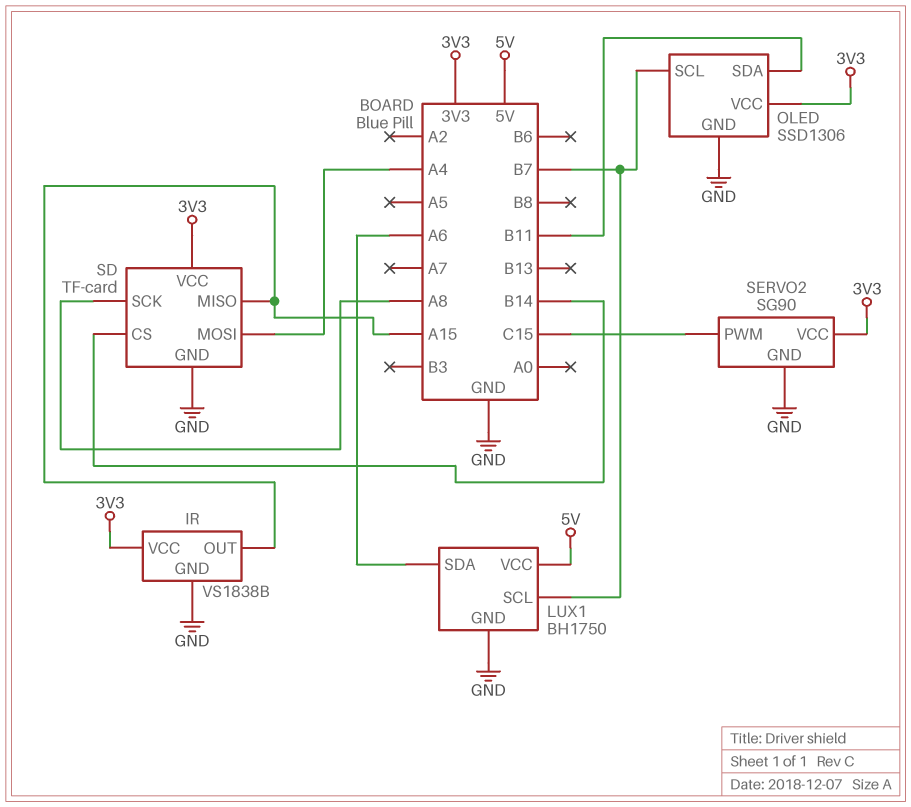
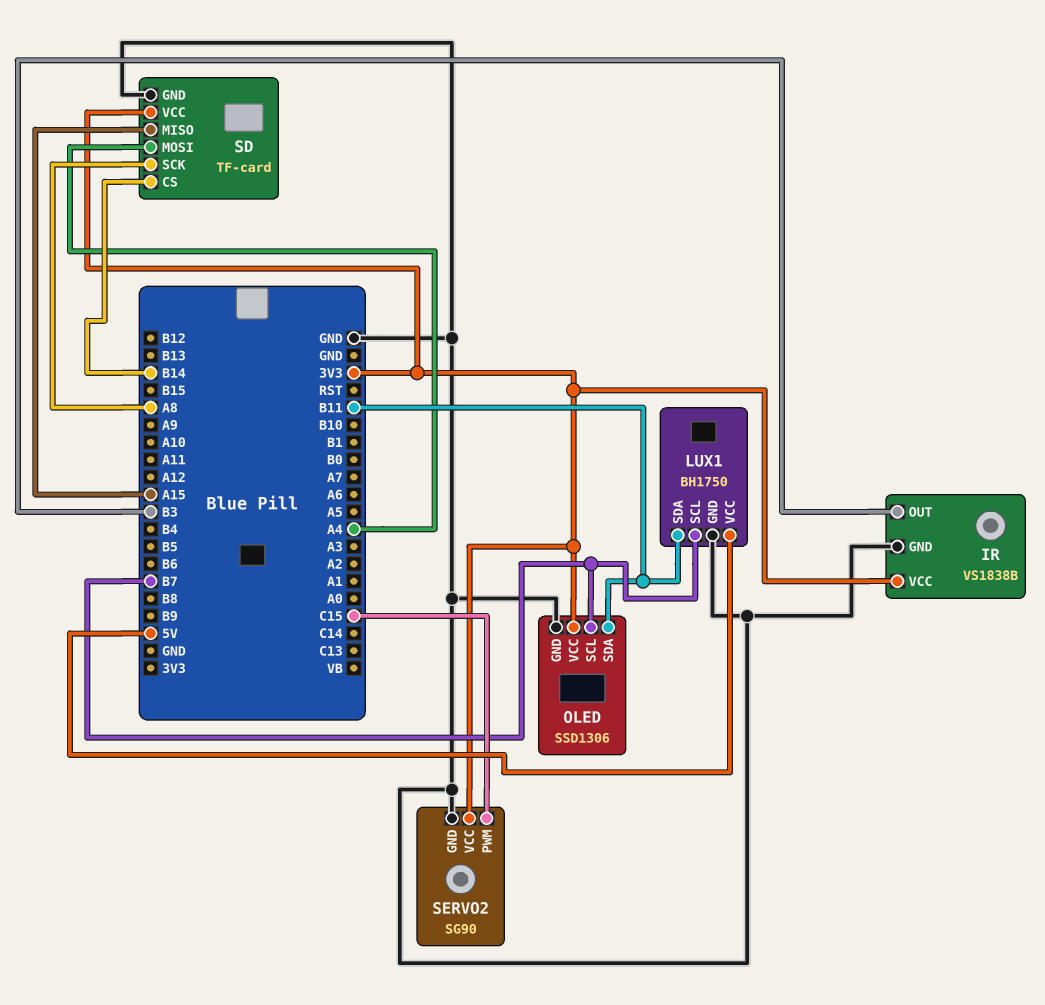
IR pin OUT: A15 -> B3
LUX1 pin SDA: A6 -> B11

